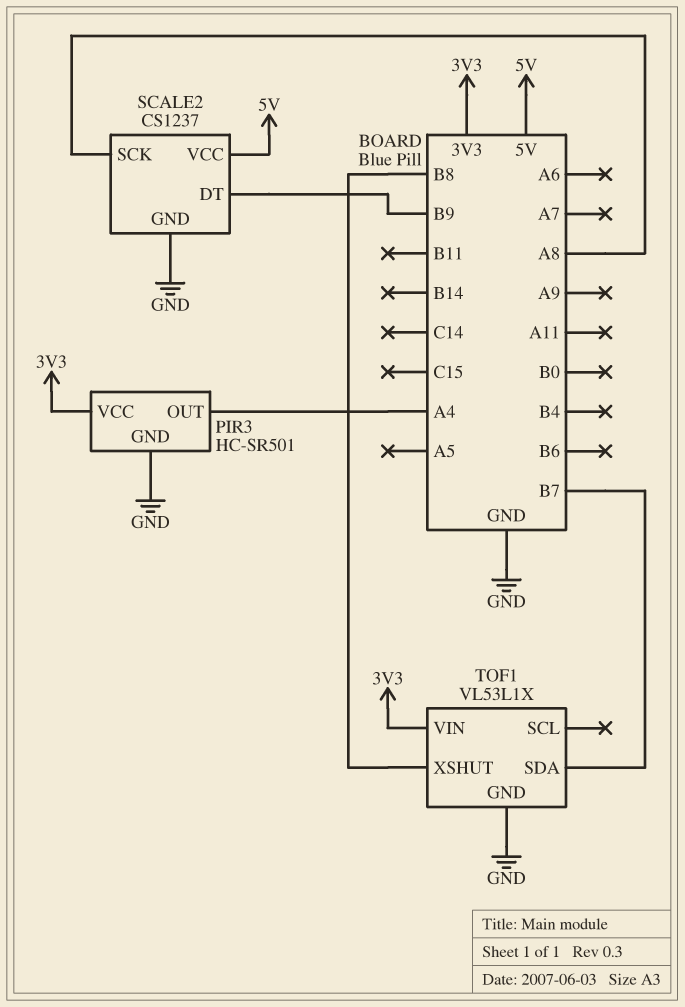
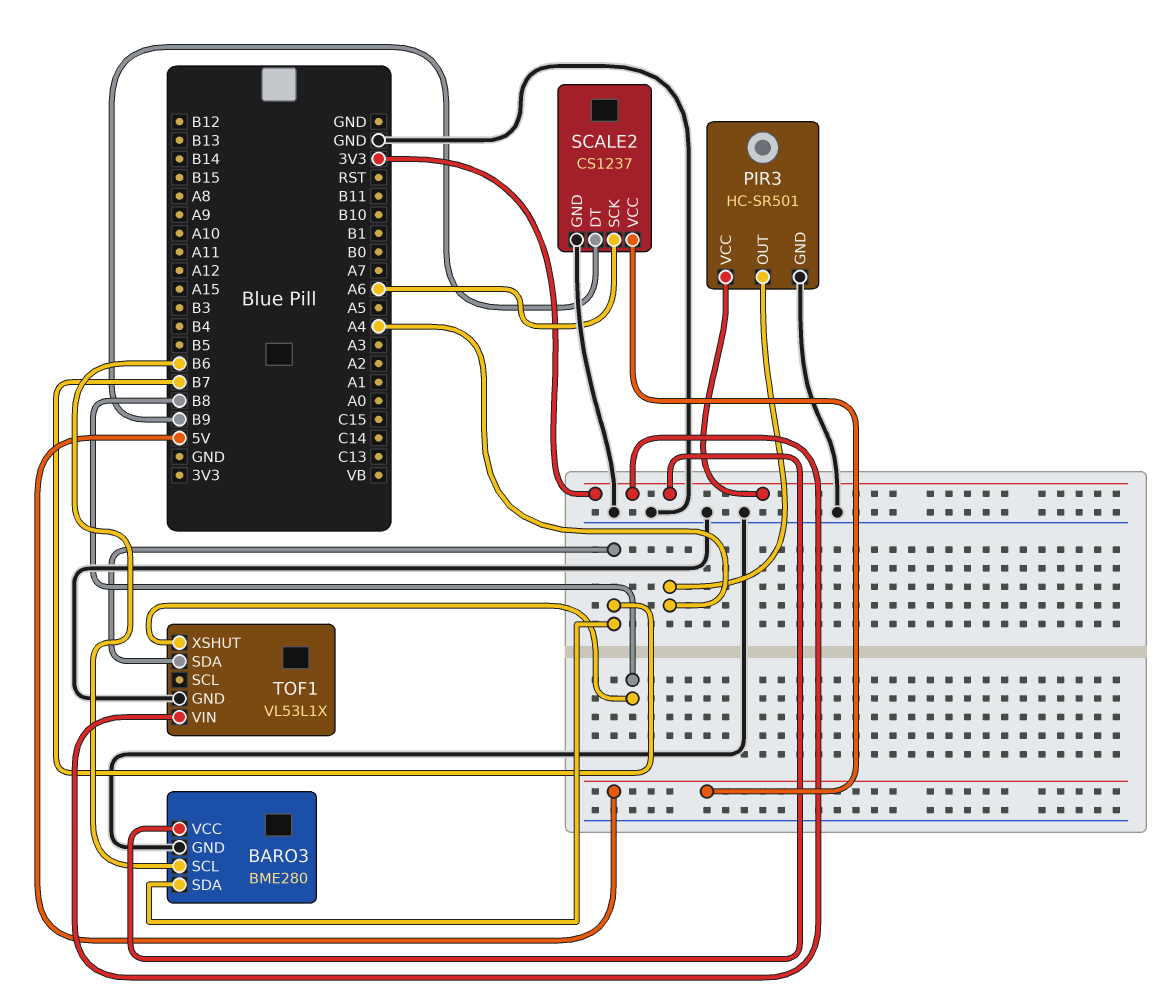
BARO3: none -> BME280
BARO3 pin GND: none -> GND
BARO3 pin SCL: none -> B6
BARO3 pin SDA: none -> B7
BARO3 pin VCC: none -> 3V3
SCALE2 pin SCK: A8 -> A6

